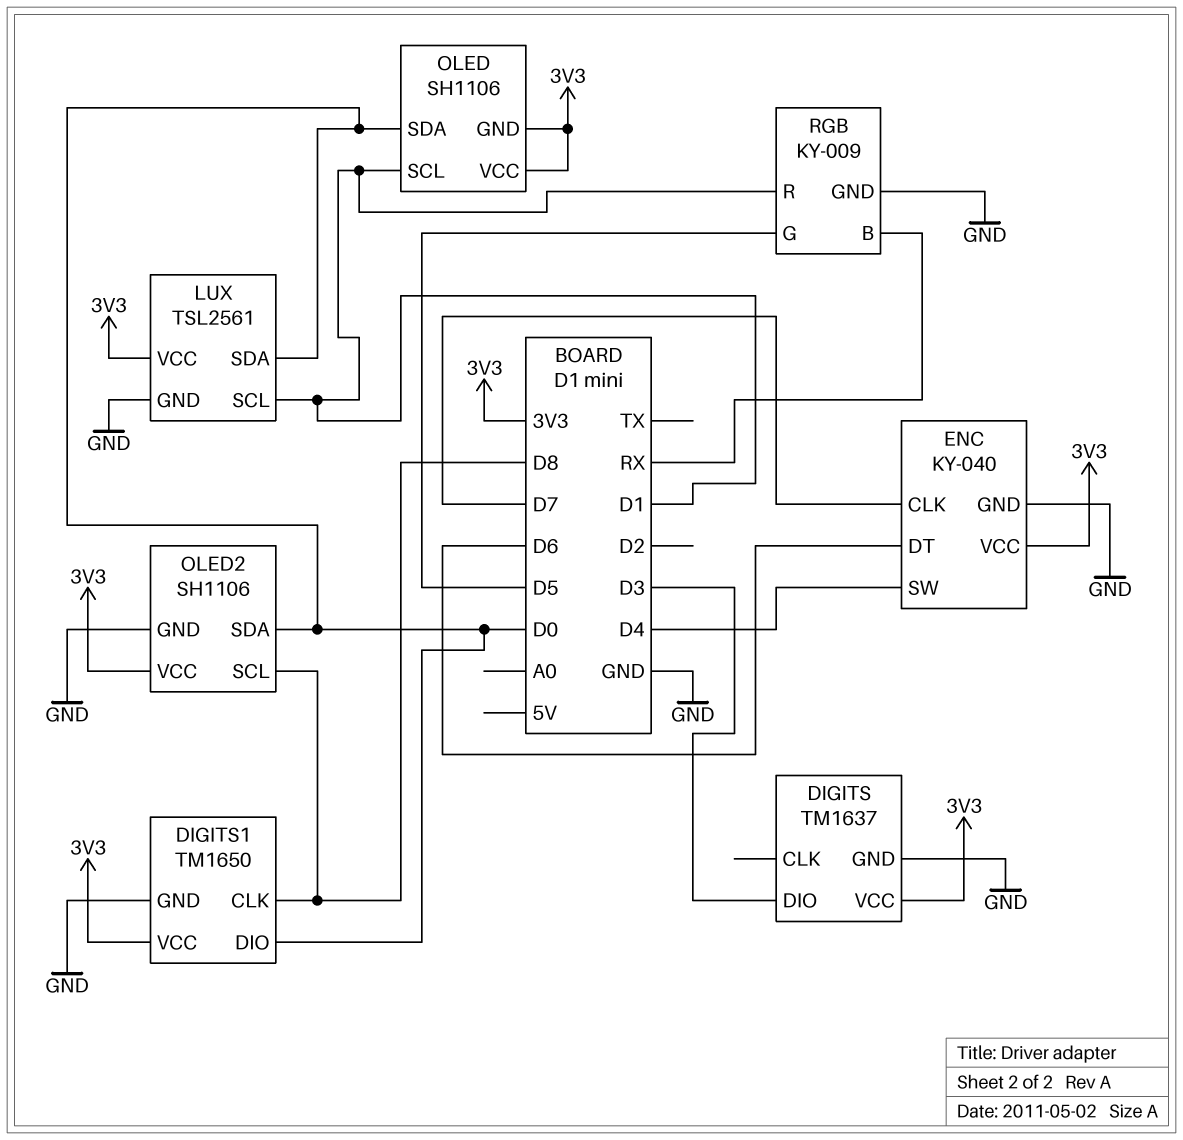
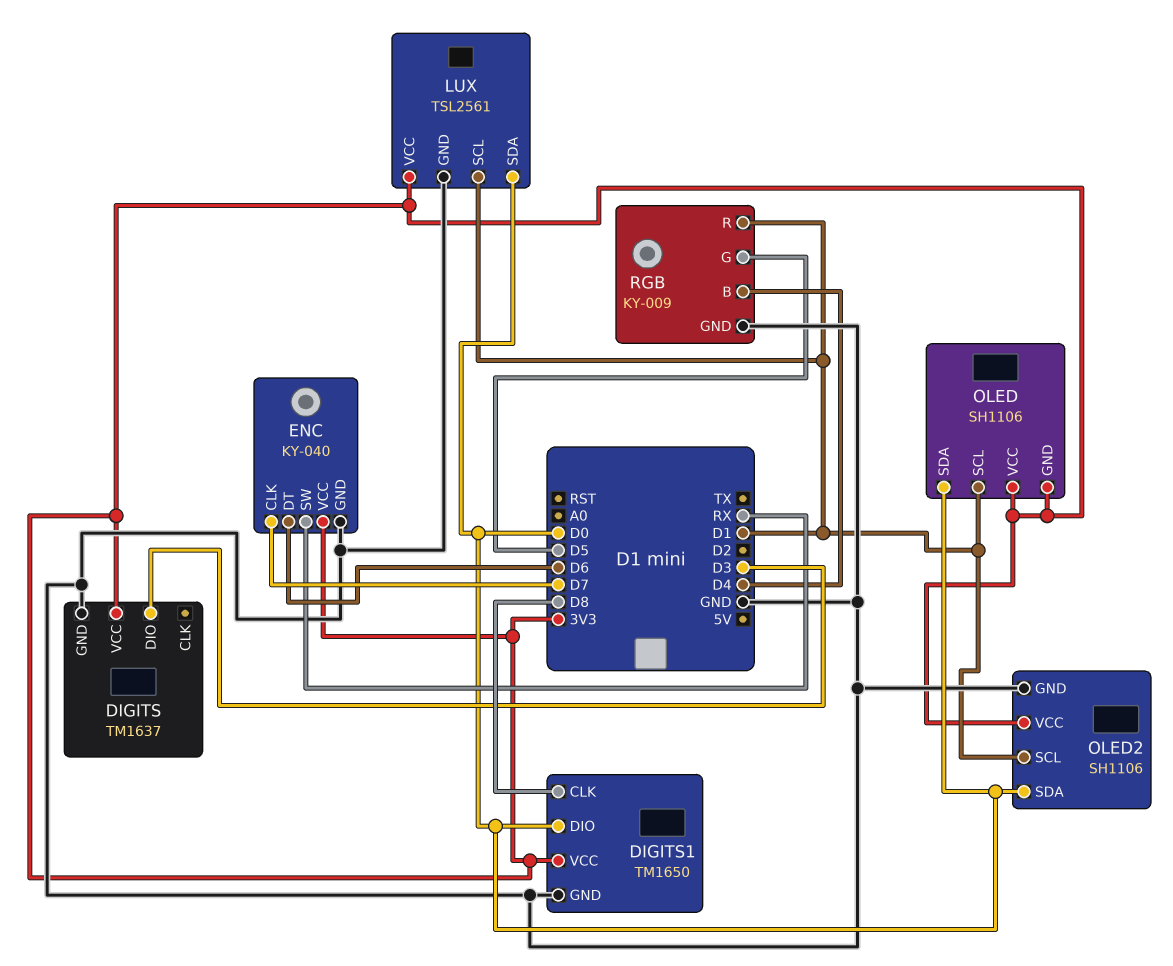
ENC pin SW: D4 -> RX
OLED2 pin SCL: D8 -> D1
RGB pin B: RX -> D4

